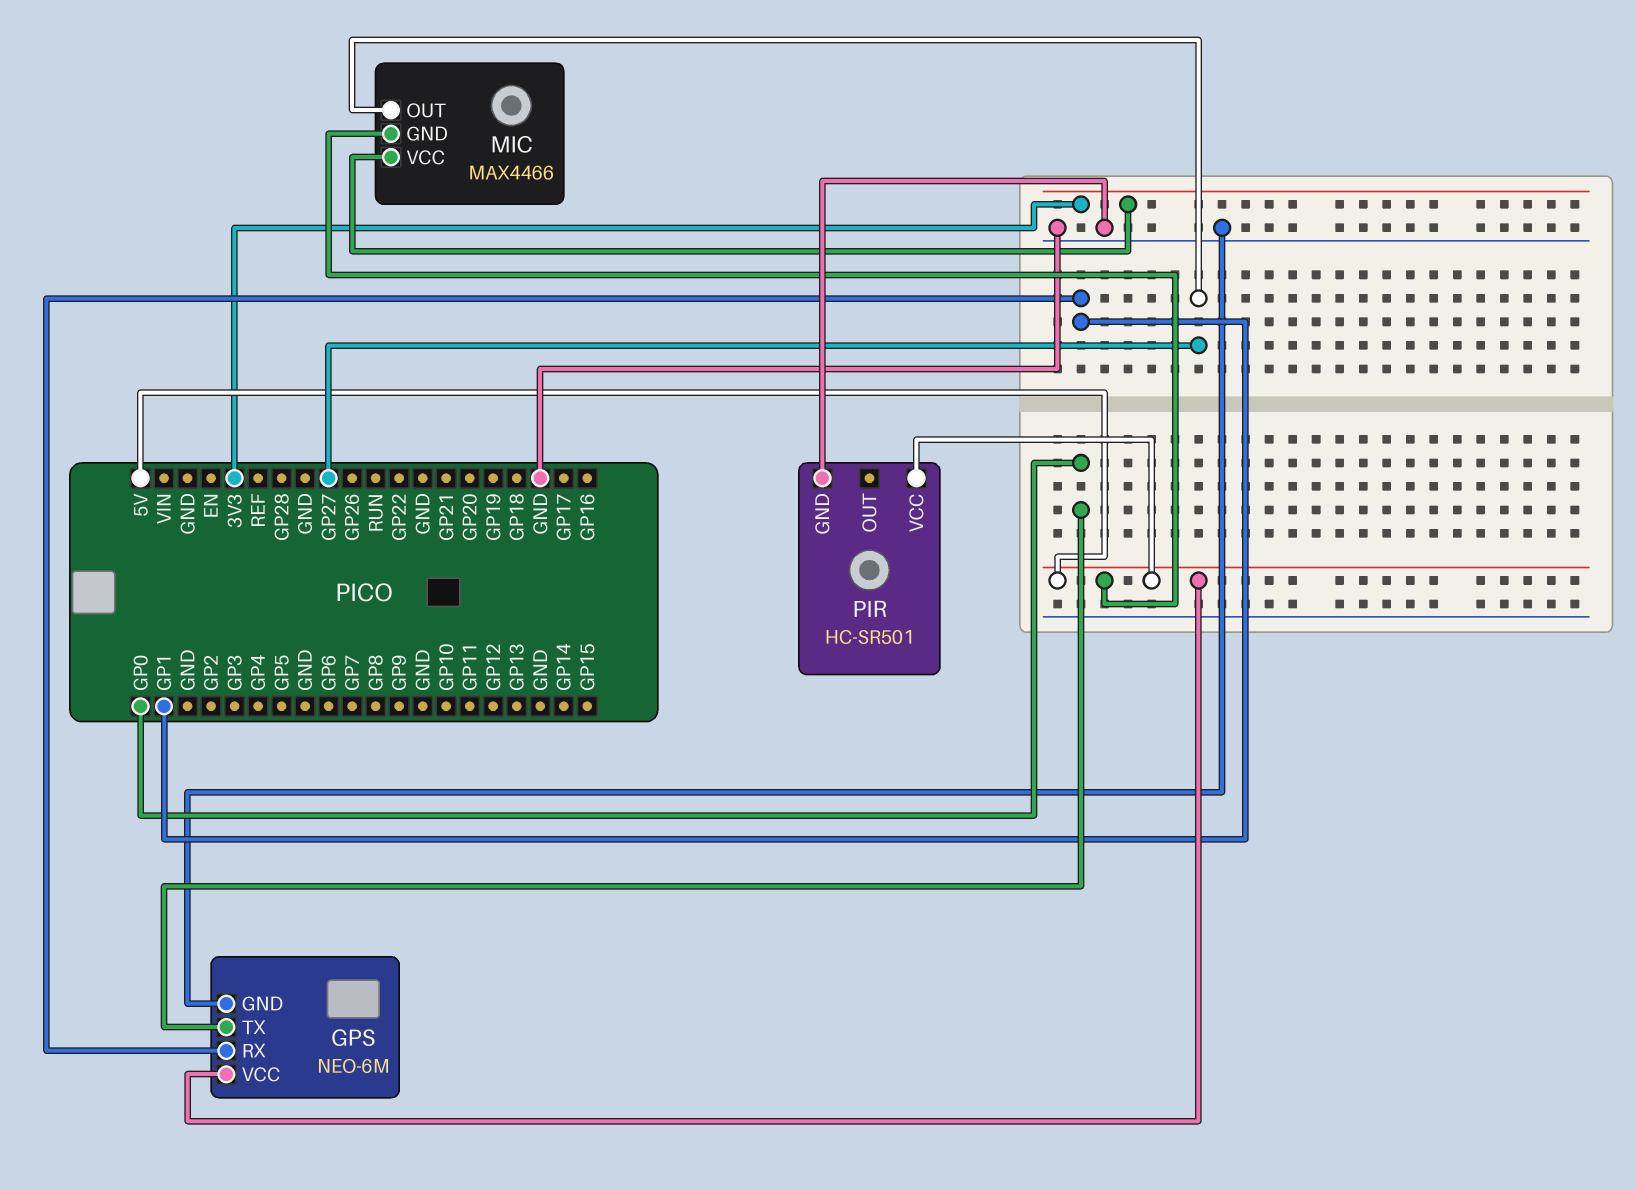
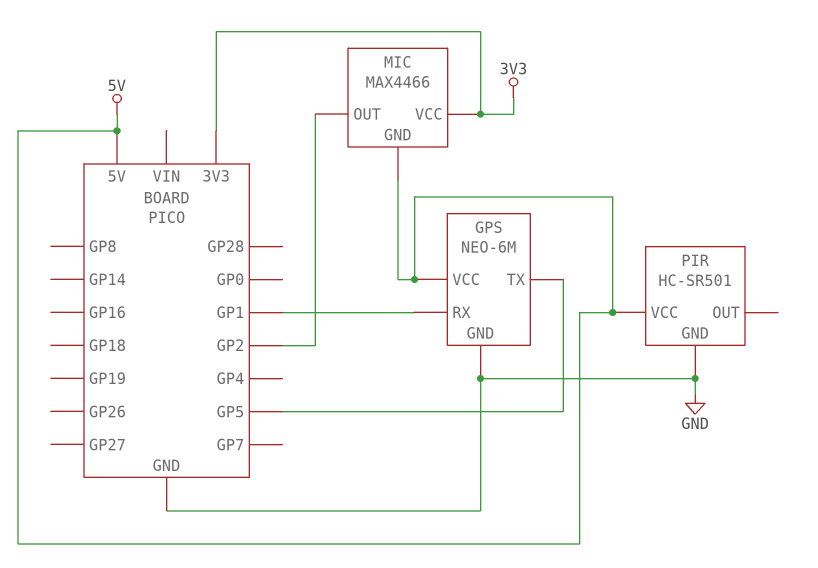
GPS pin TX: GP0 -> GP5
MIC pin OUT: GP27 -> GP2

